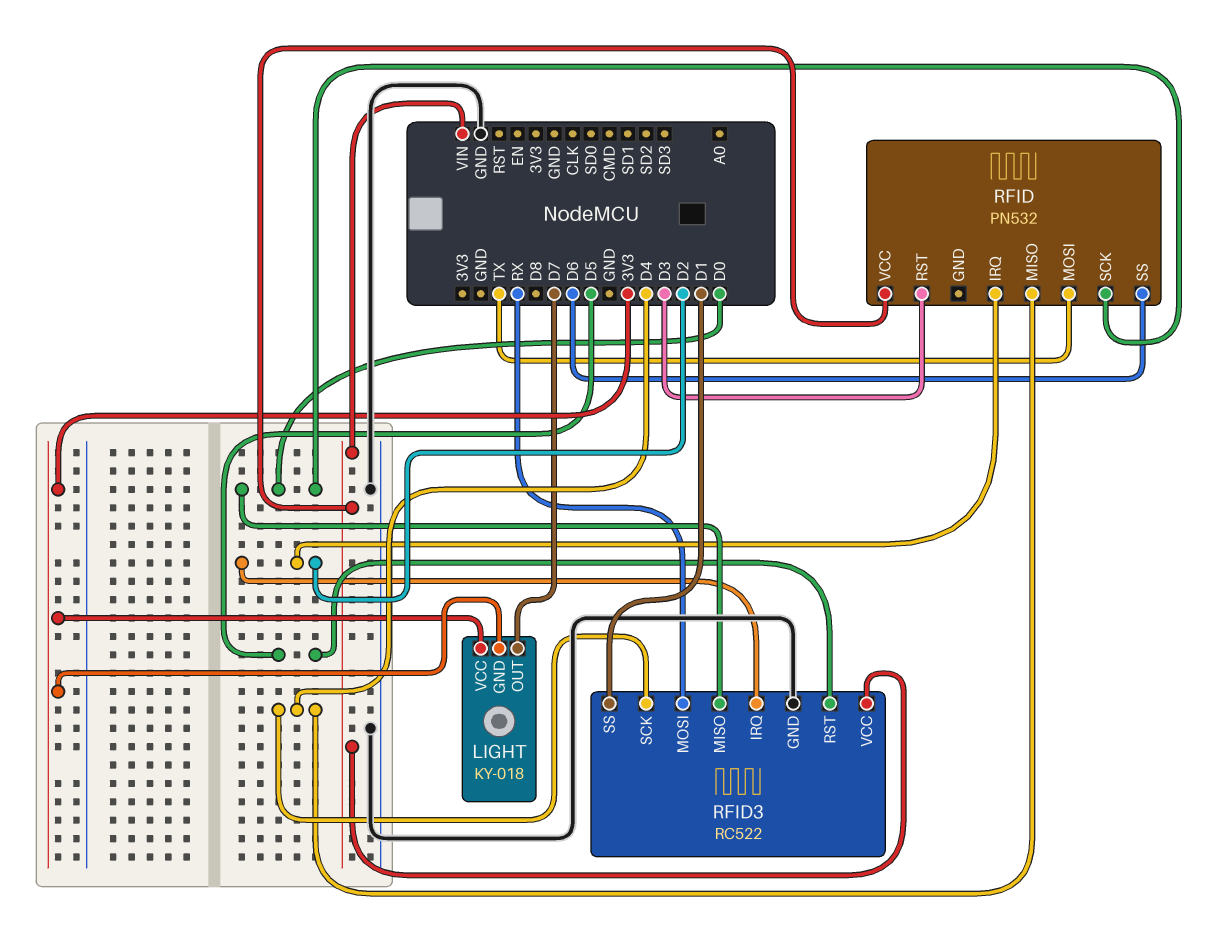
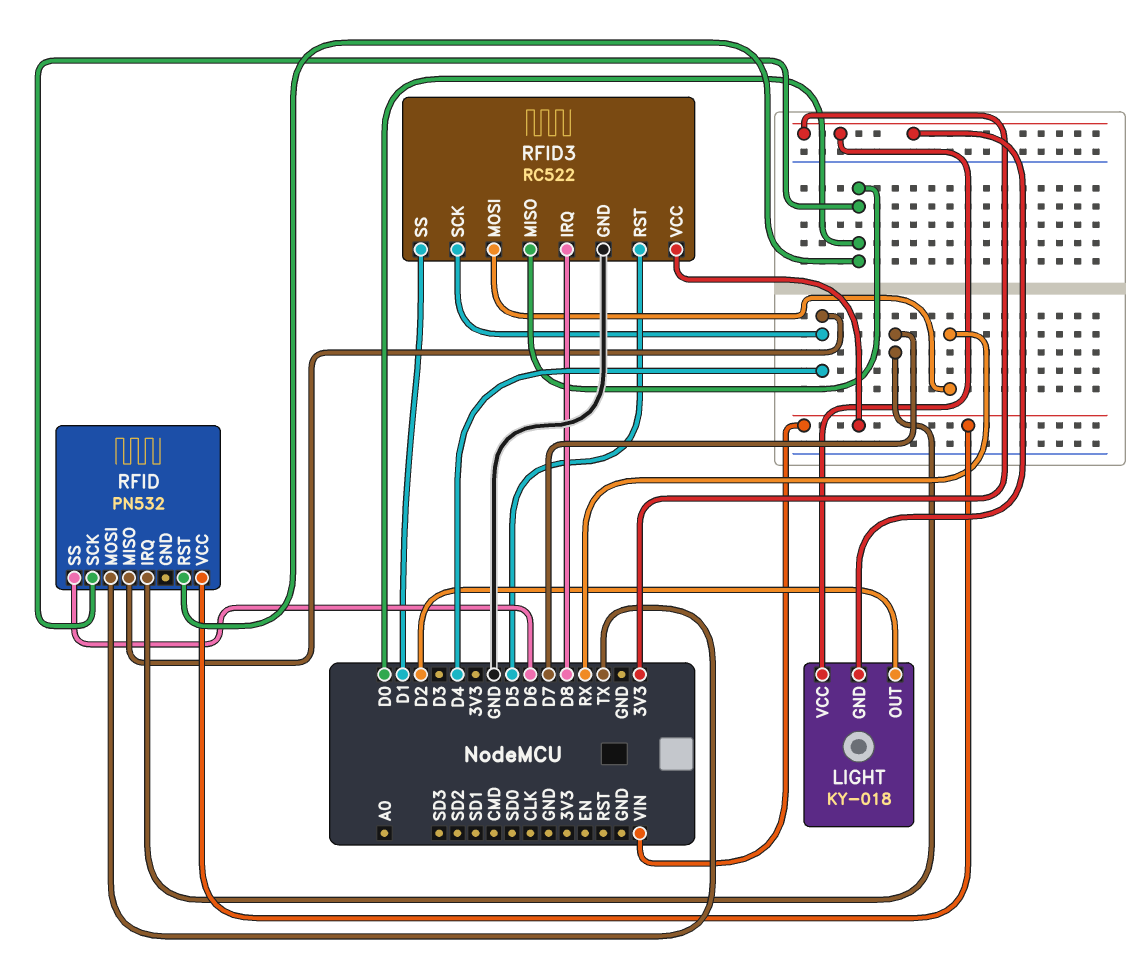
LIGHT pin OUT: D7 -> D2
RFID pin IRQ: D2 -> D7
RFID pin RST: D3 -> D0
RFID3 pin IRQ: D2 -> D8

